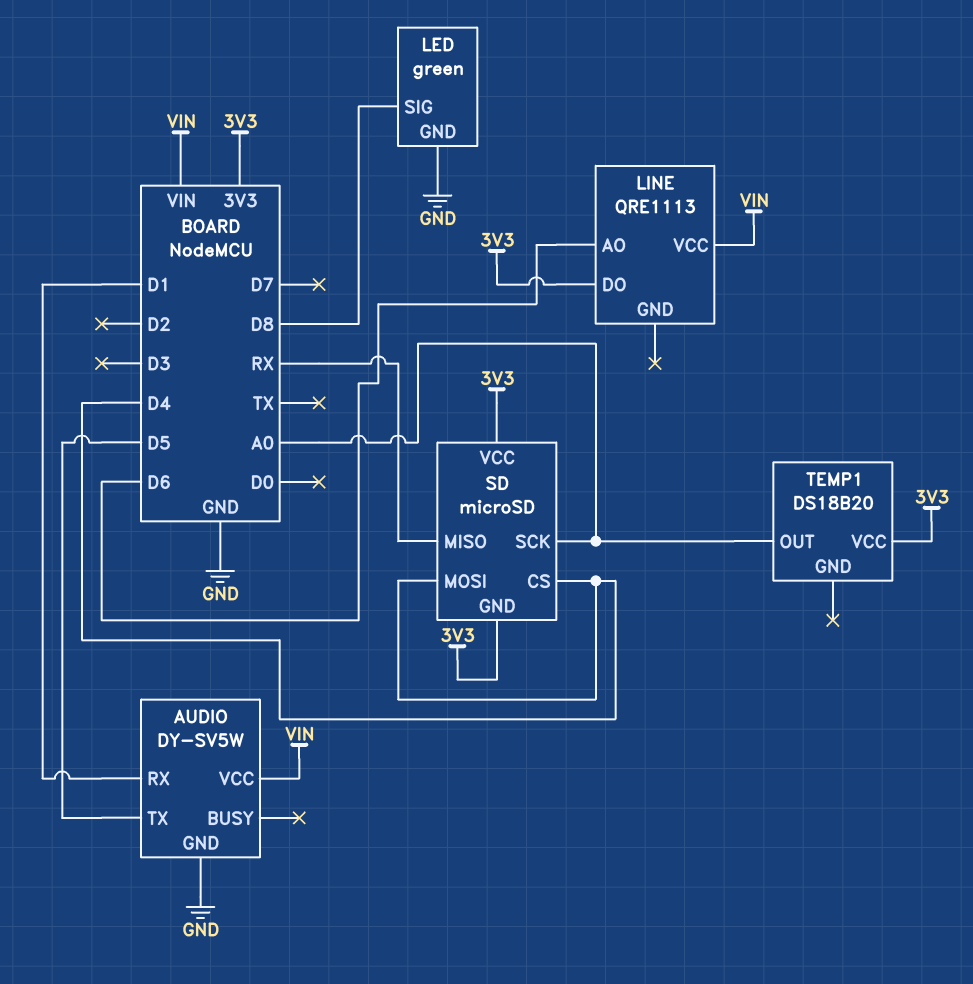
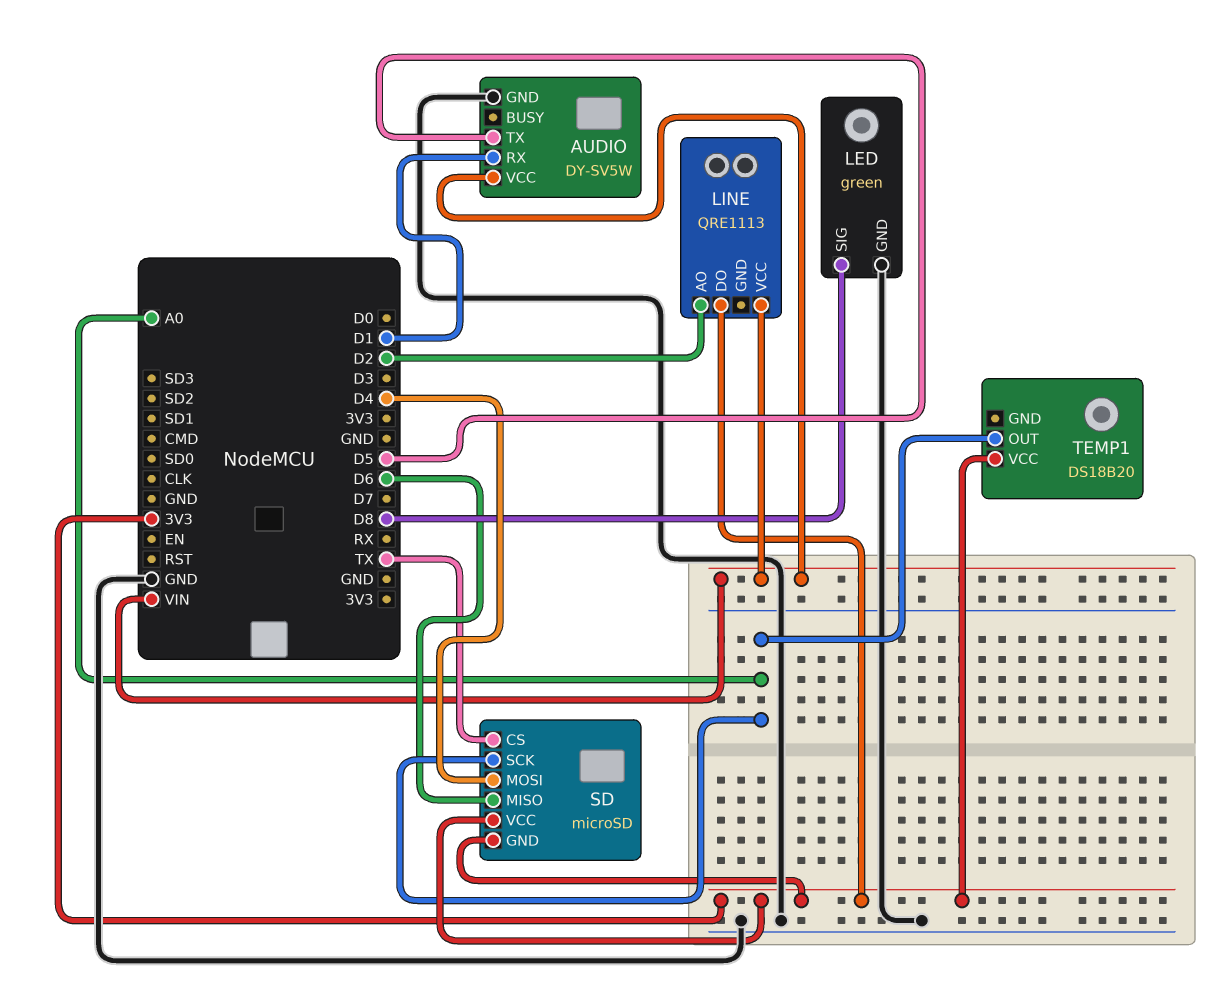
LINE pin AO: D6 -> D2
SD pin CS: D4 -> TX
SD pin MISO: RX -> D6

